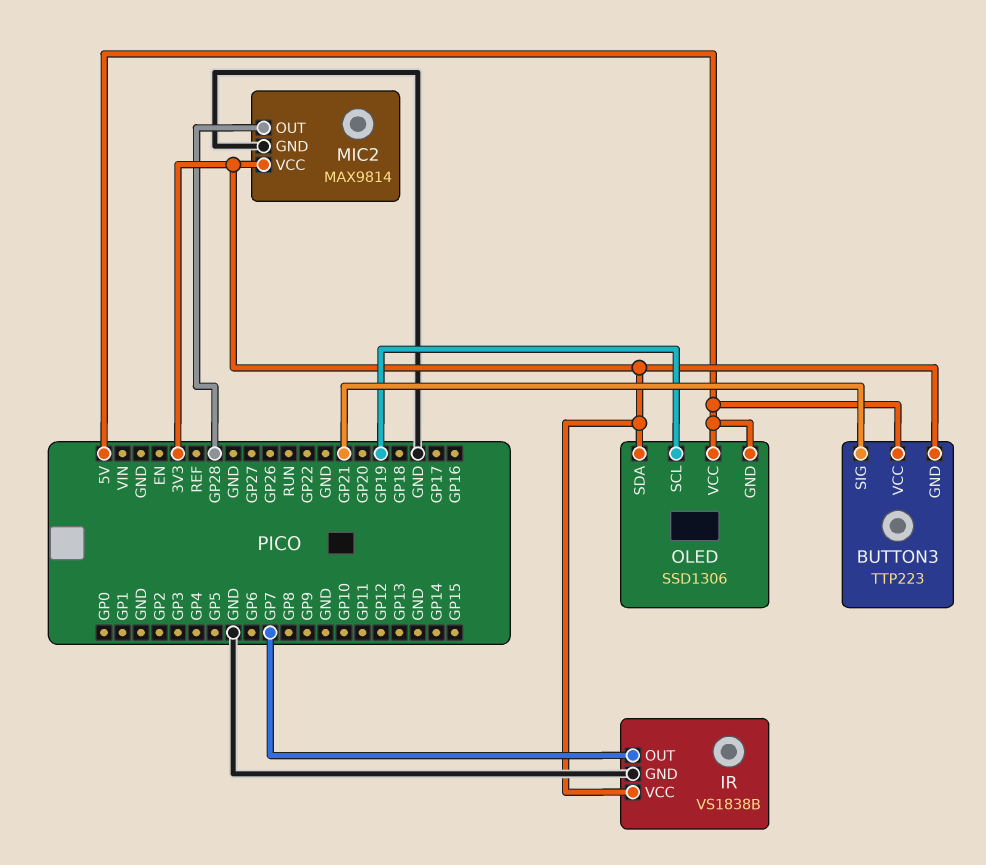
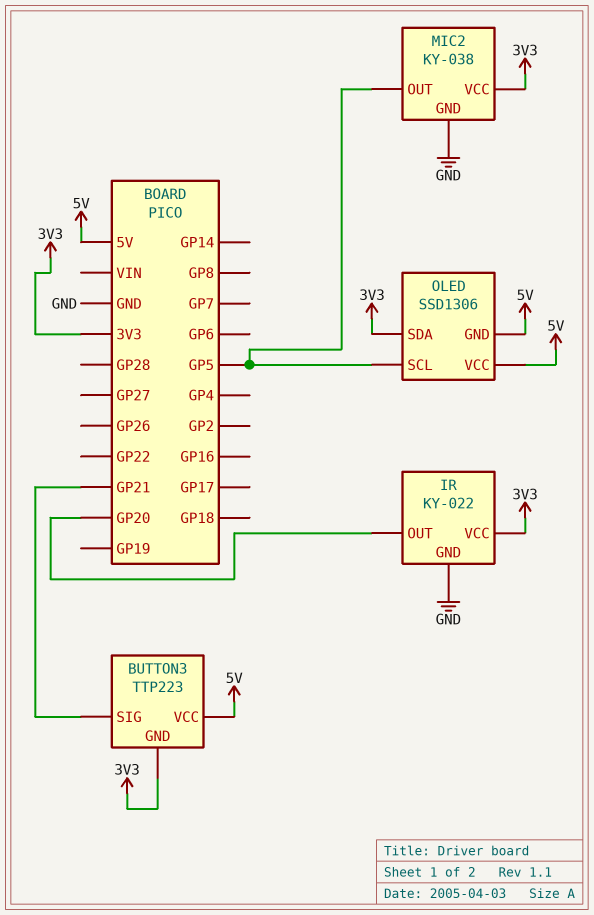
IR: VS1838B -> KY-022
IR pin OUT: GP7 -> GP20
MIC2: MAX9814 -> KY-038
MIC2 pin OUT: GP28 -> GP5
OLED pin SCL: GP19 -> GP5

